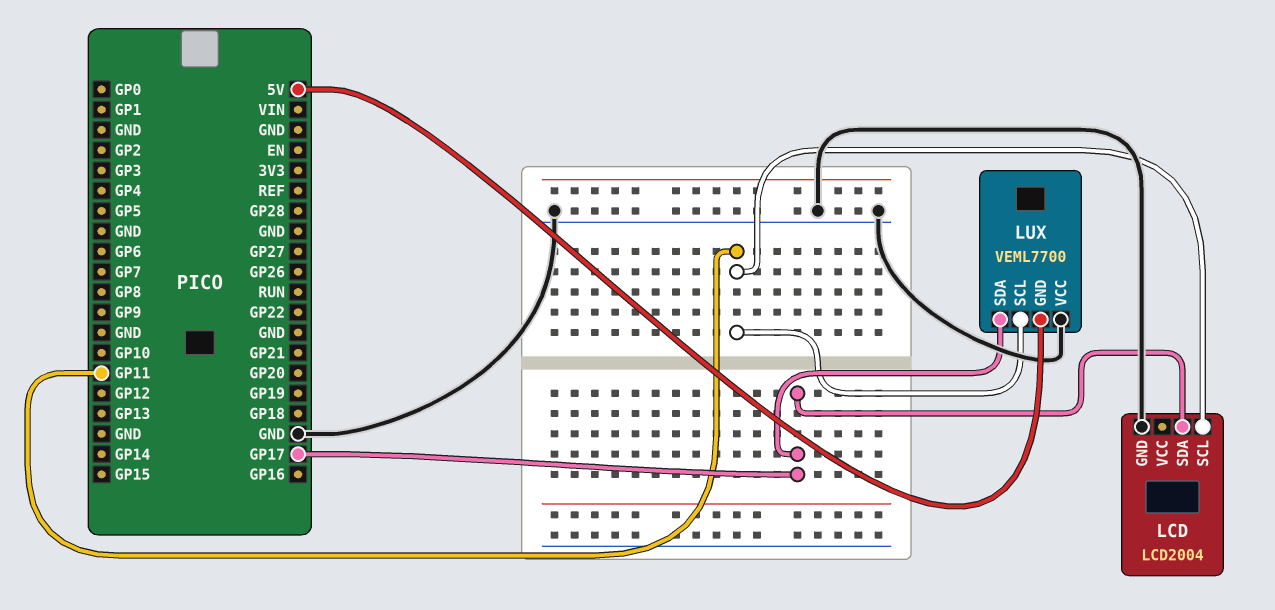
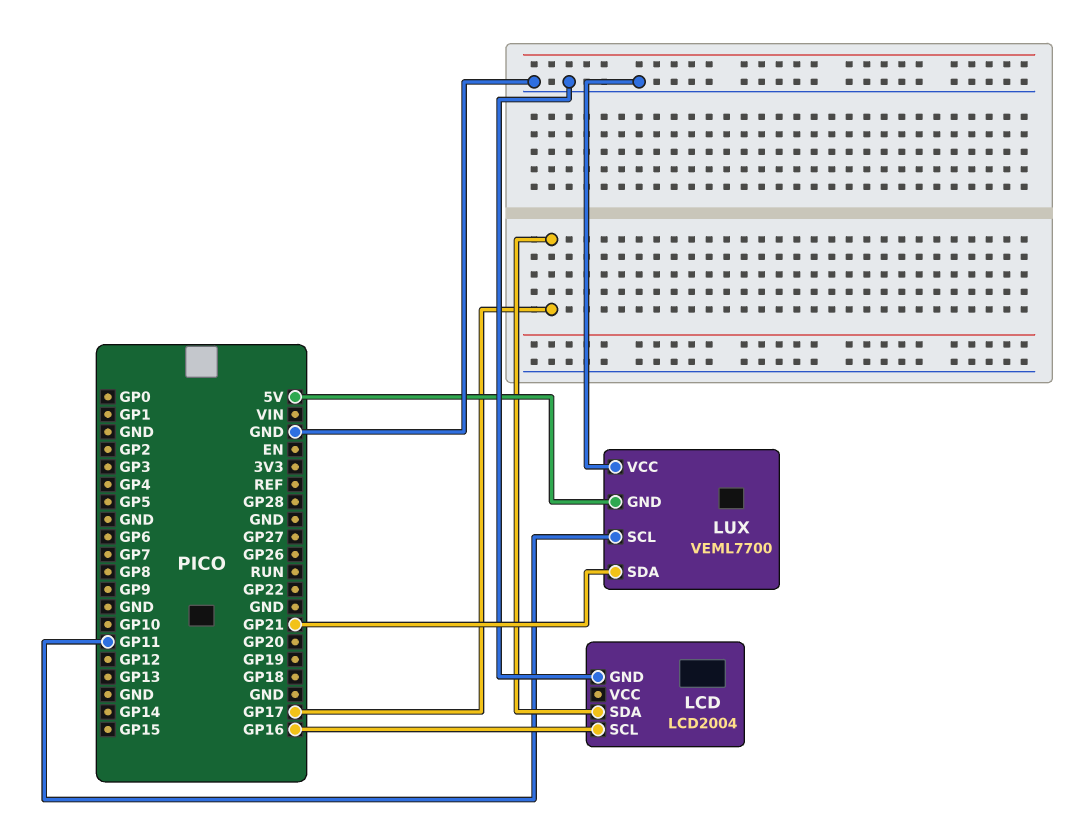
LCD pin SCL: GP11 -> GP16
LUX pin SDA: GP17 -> GP21

